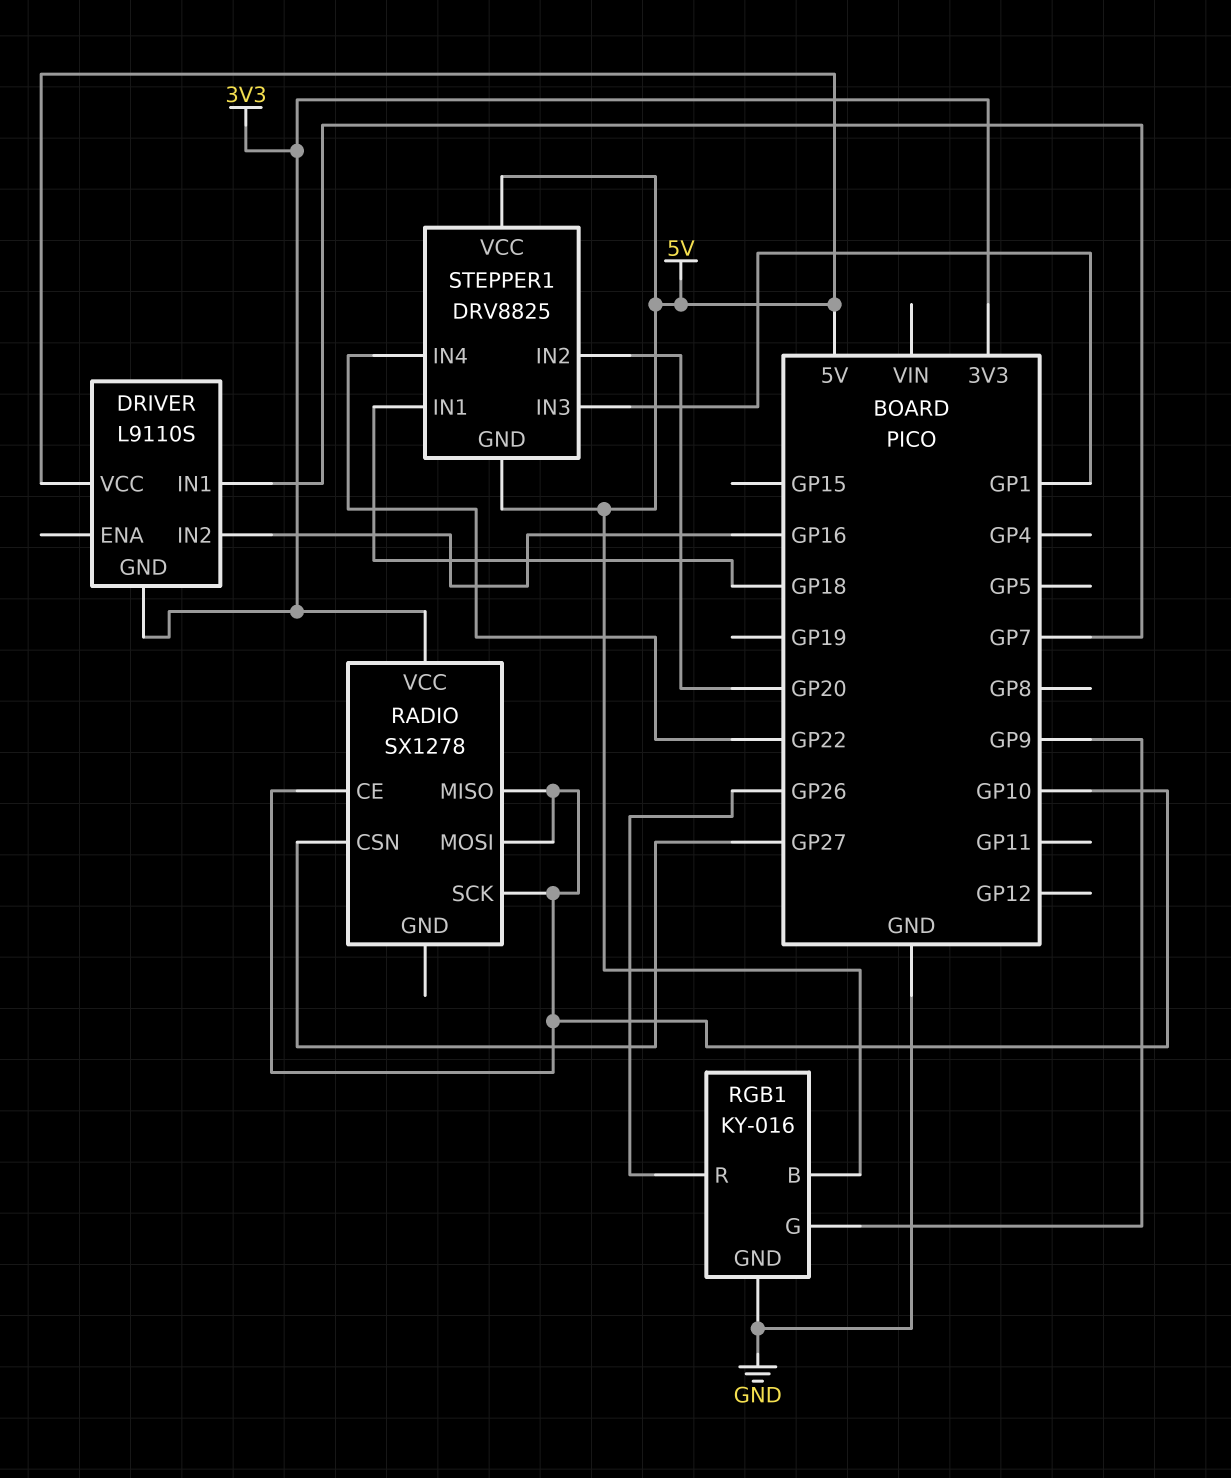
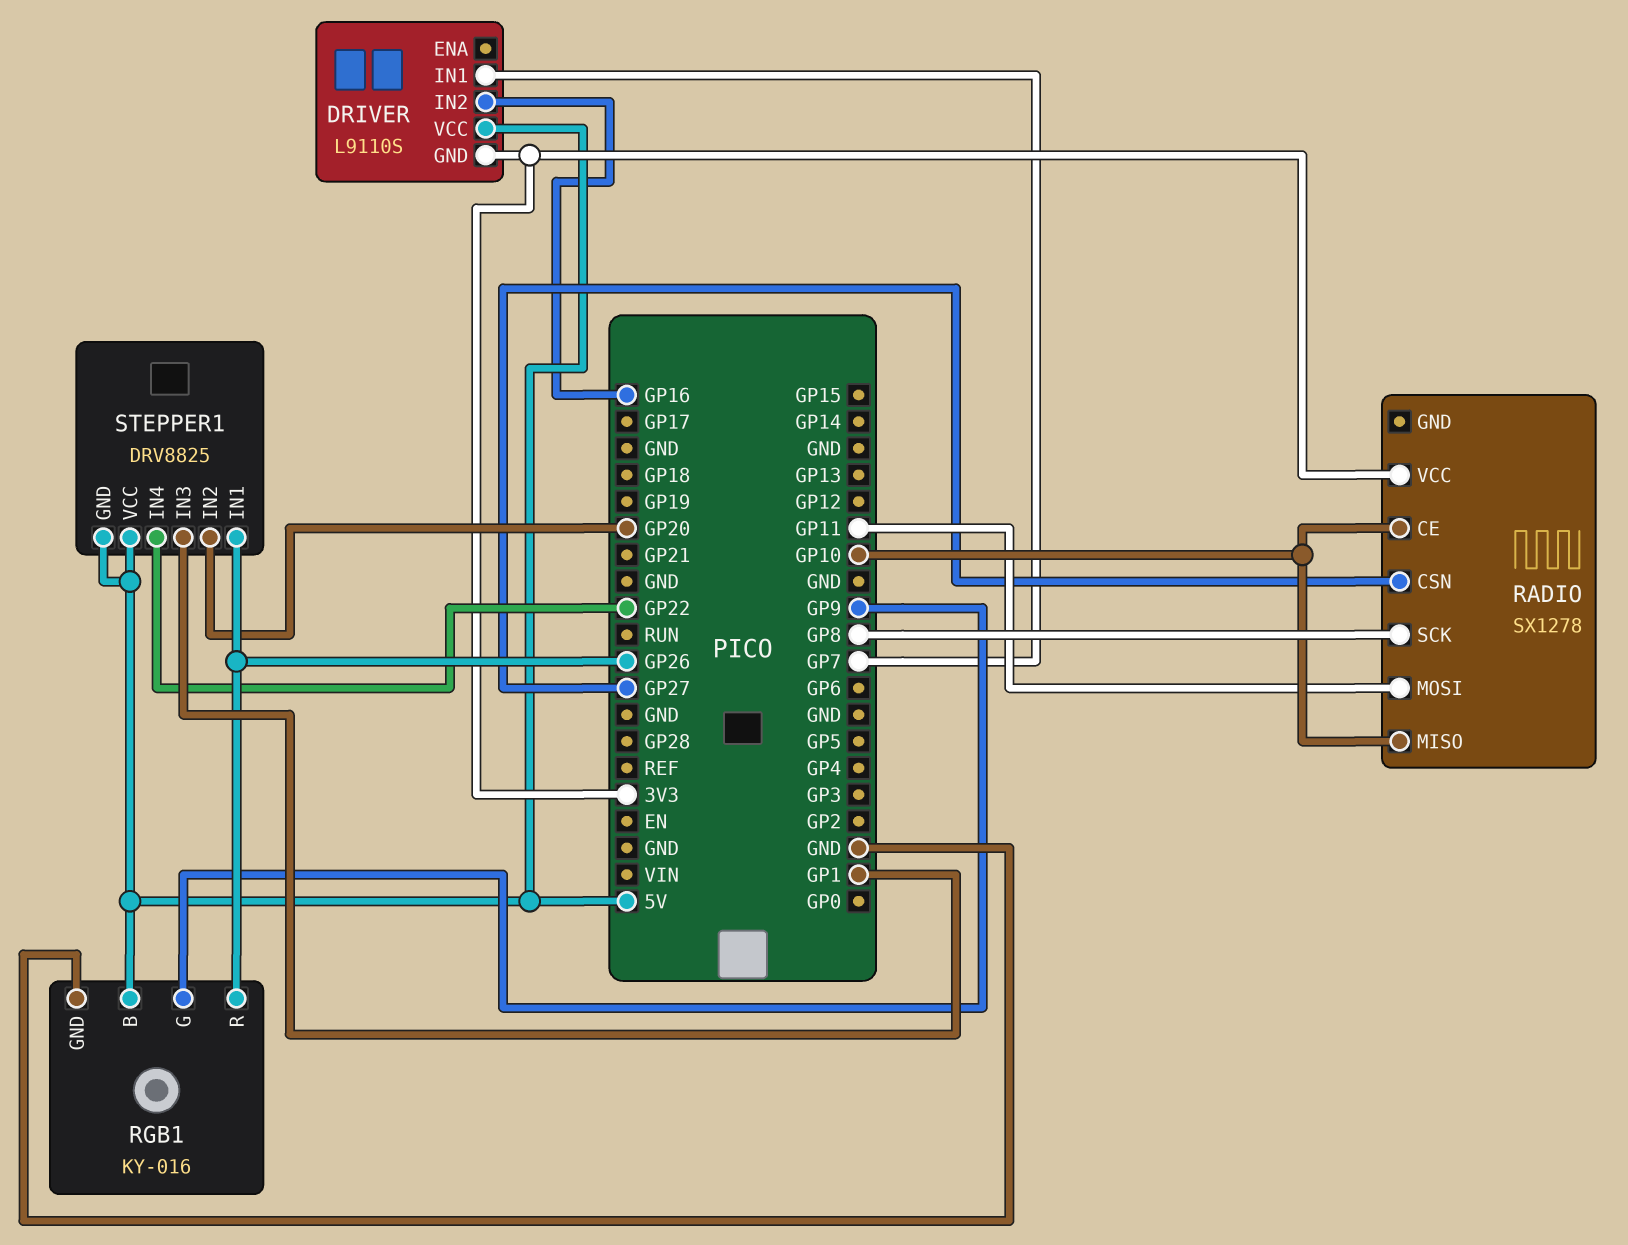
RADIO pin MOSI: GP10 -> GP11
RADIO pin SCK: GP10 -> GP8
STEPPER1 pin IN1: GP18 -> GP26

